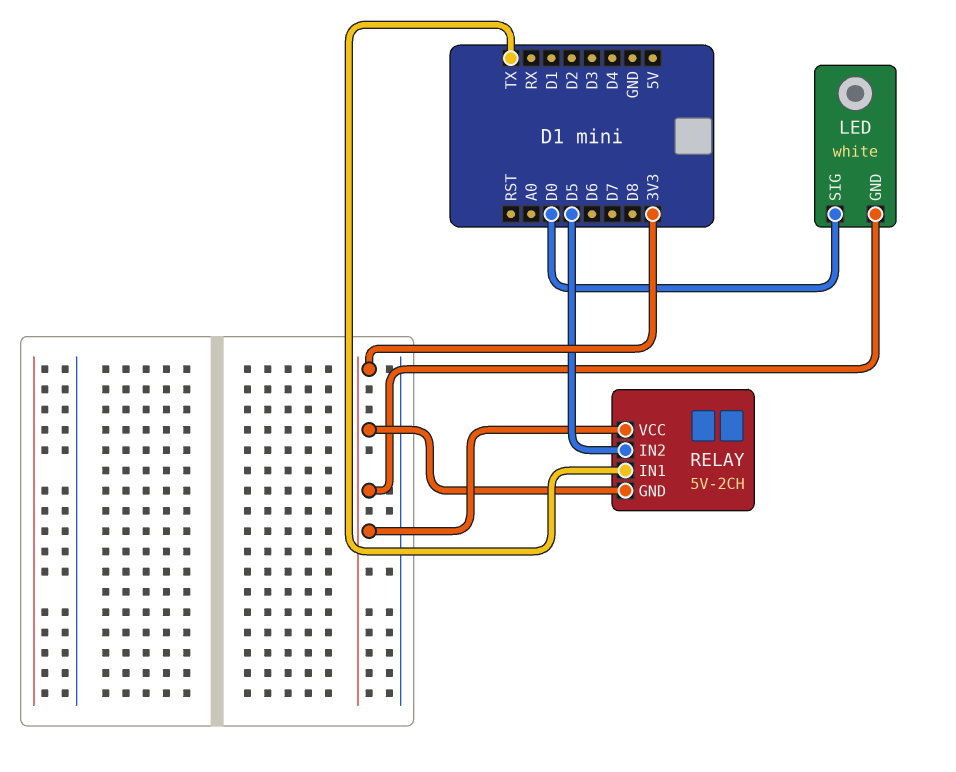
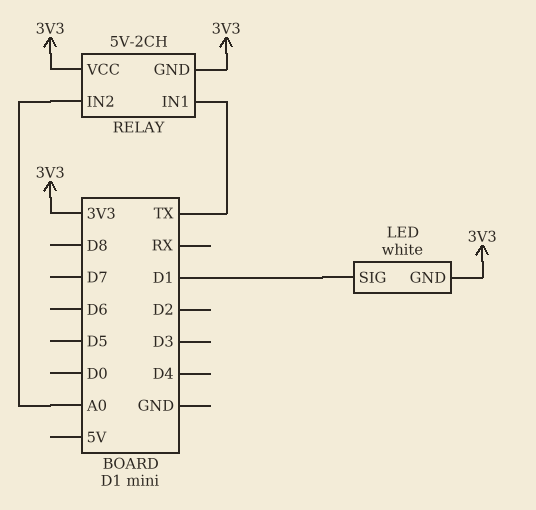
LED pin SIG: D0 -> D1
RELAY pin IN2: D5 -> A0

